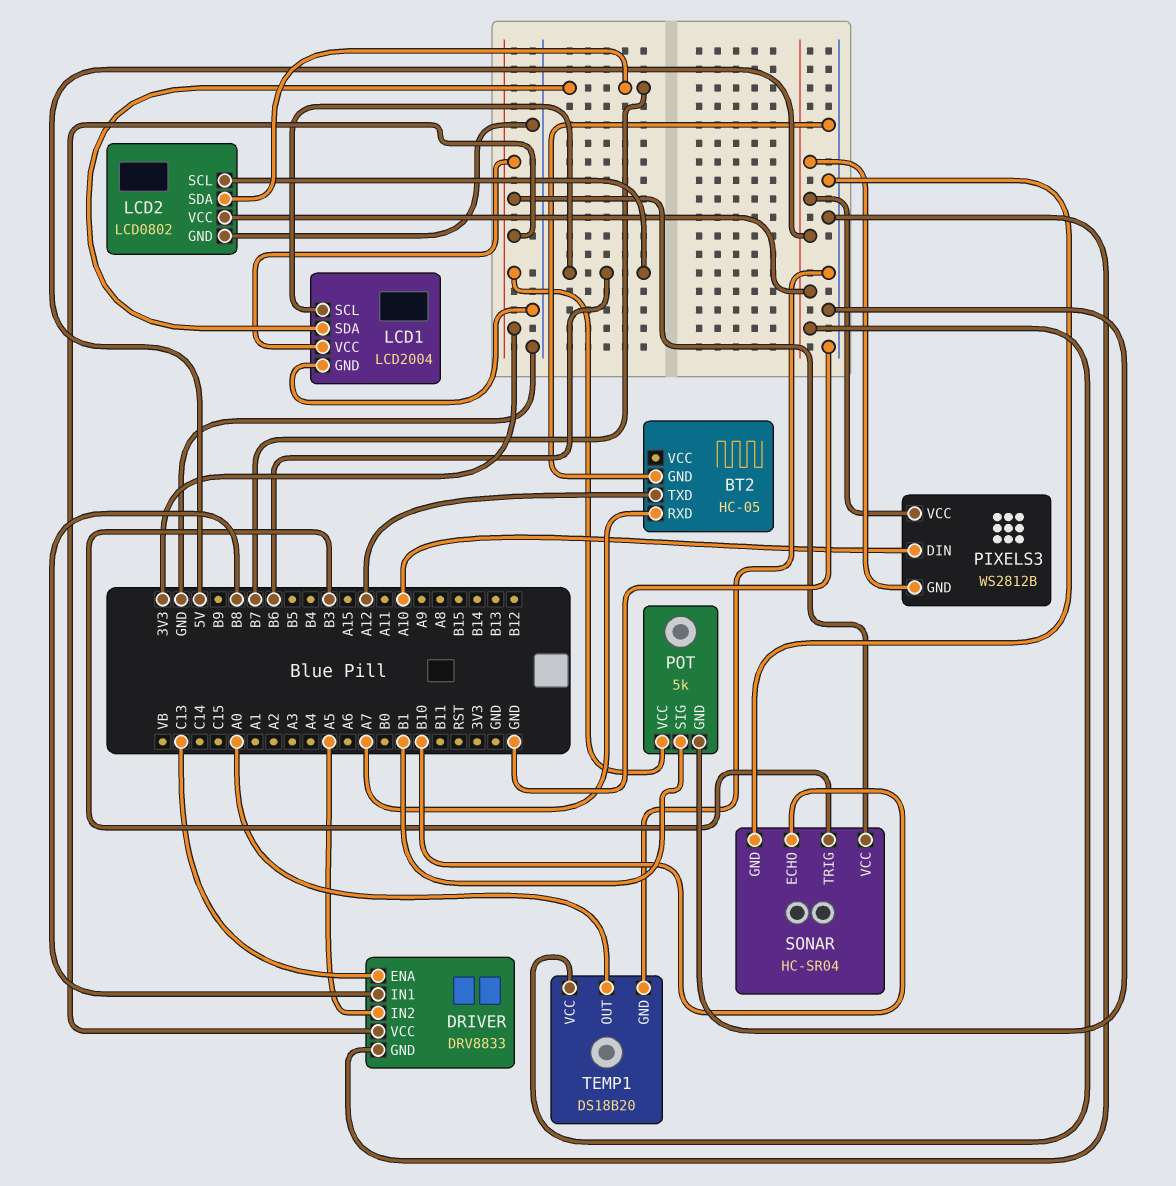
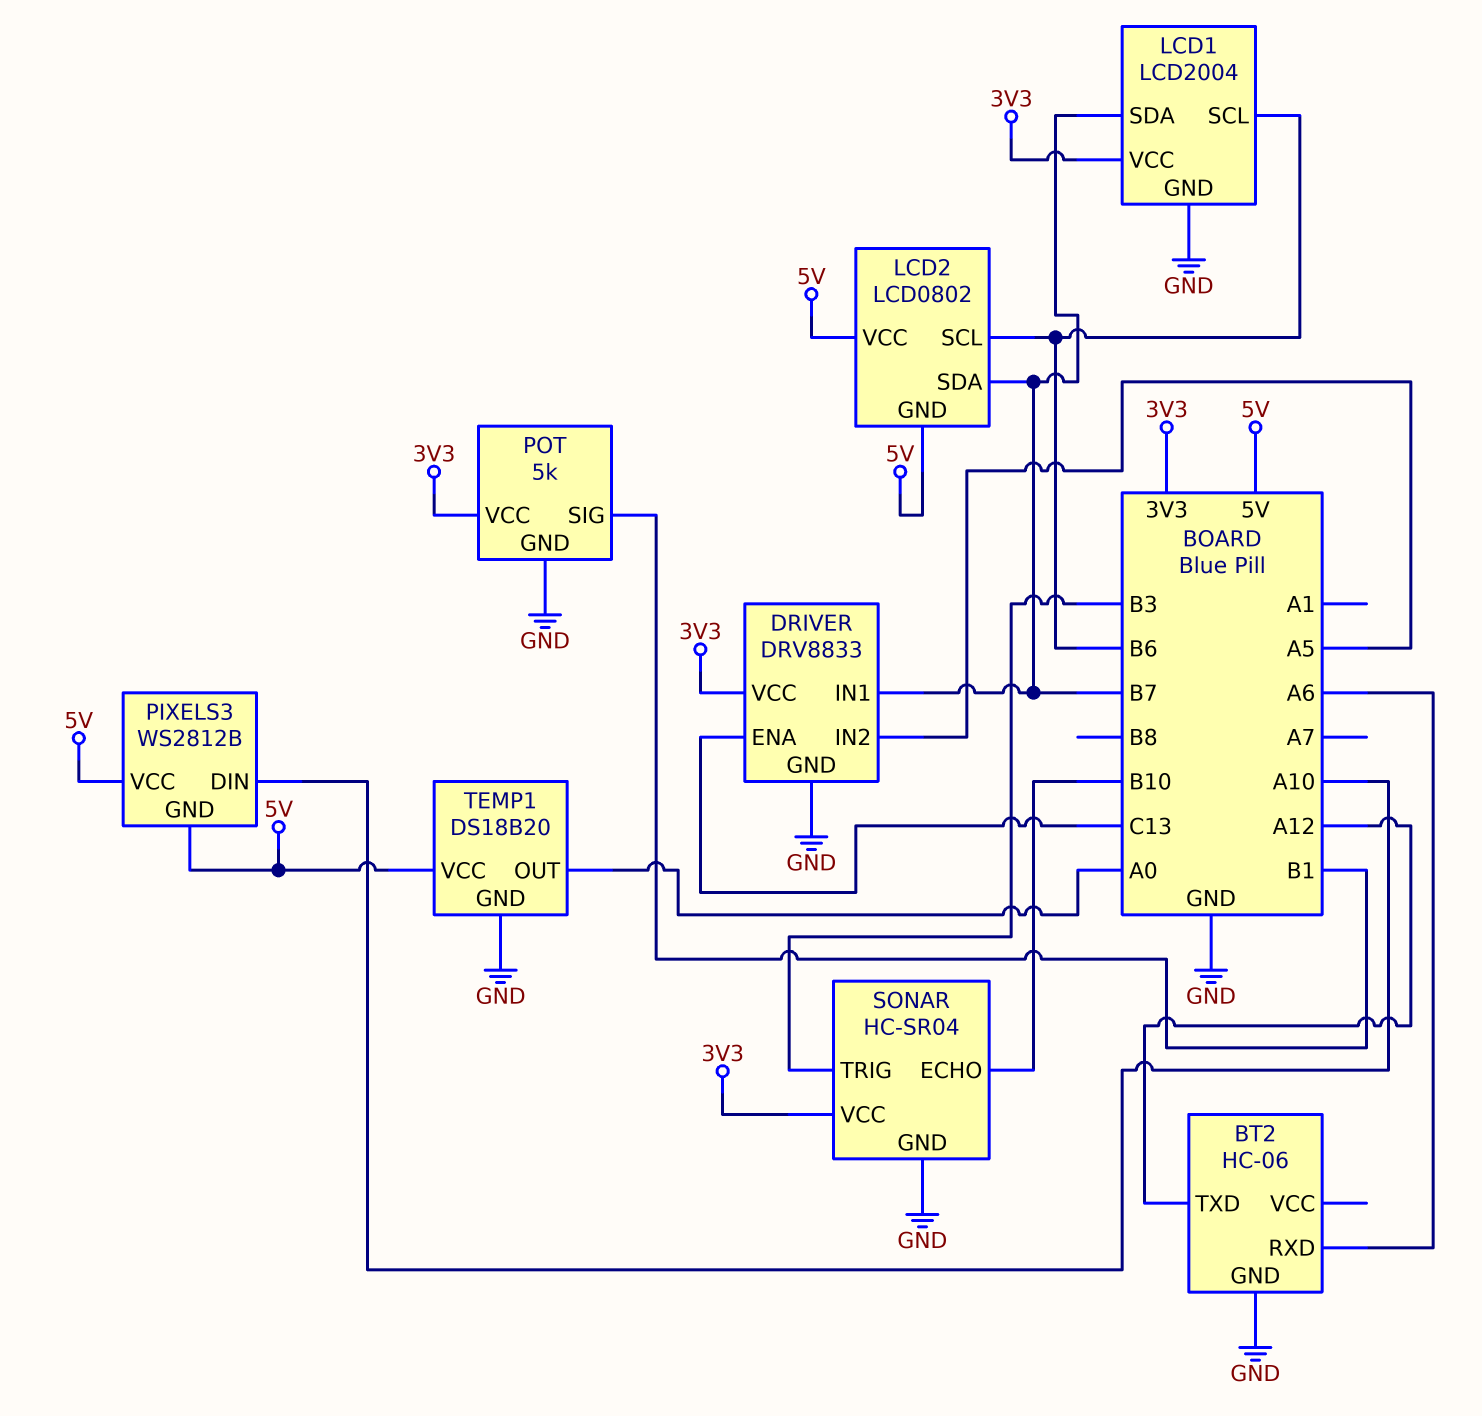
BT2: HC-05 -> HC-06
BT2 pin RXD: A7 -> A6
DRIVER pin IN1: B8 -> B7
LCD2 pin GND: GND -> 5V

